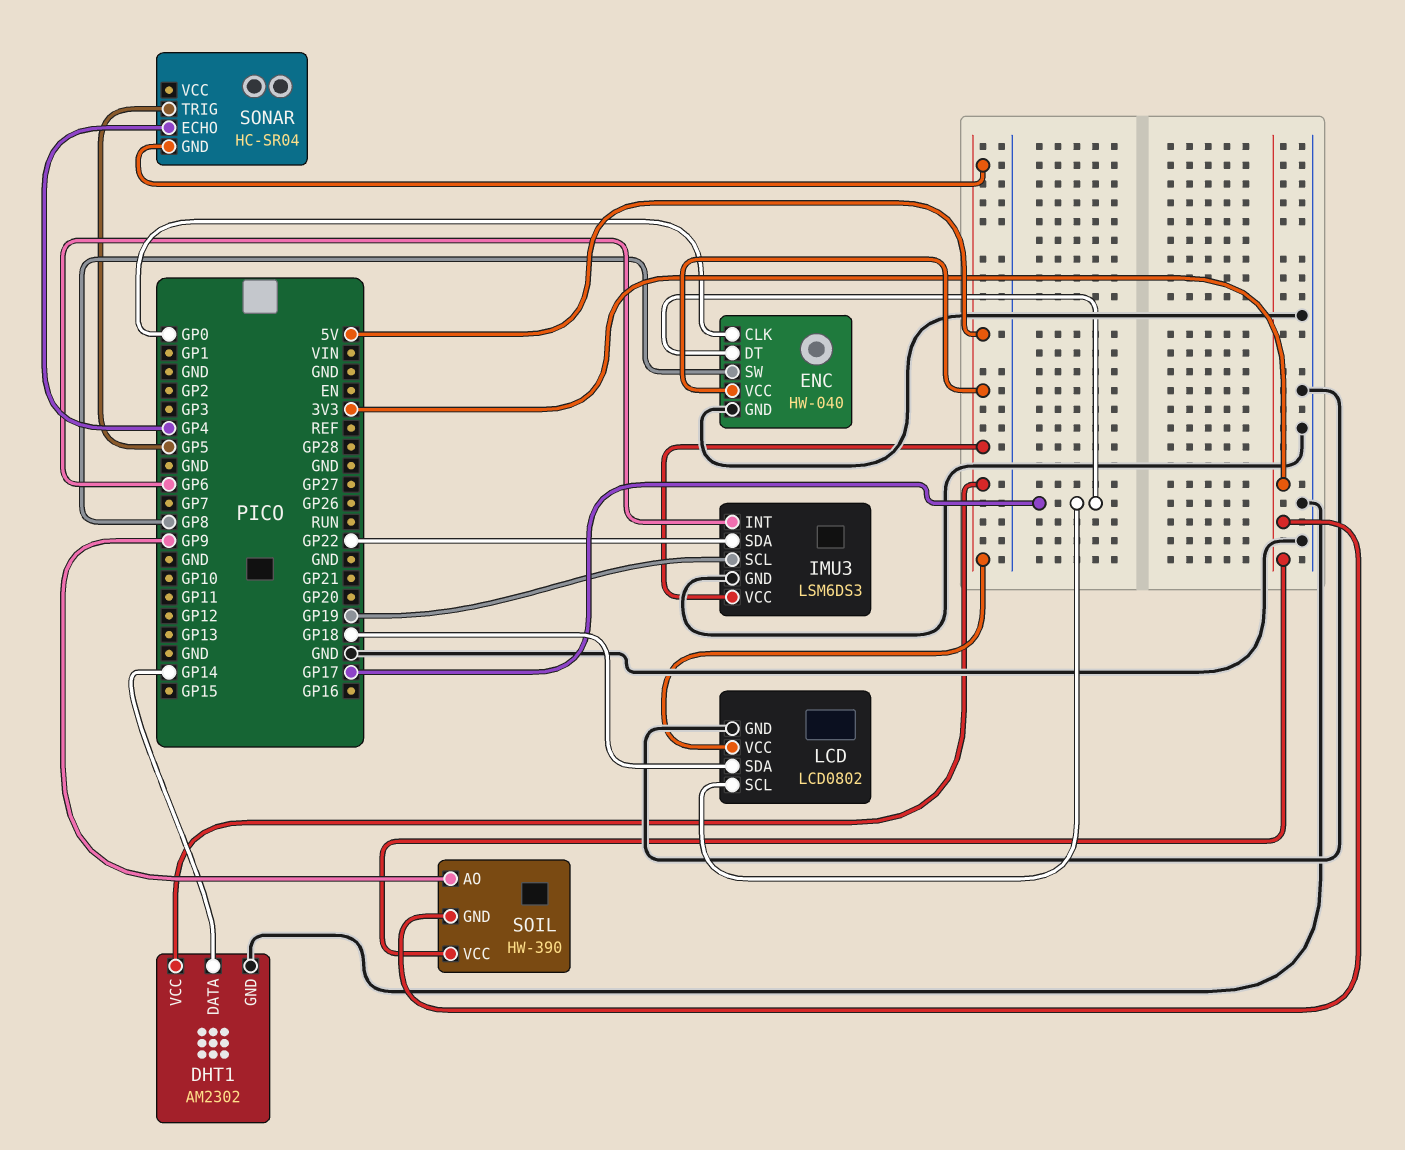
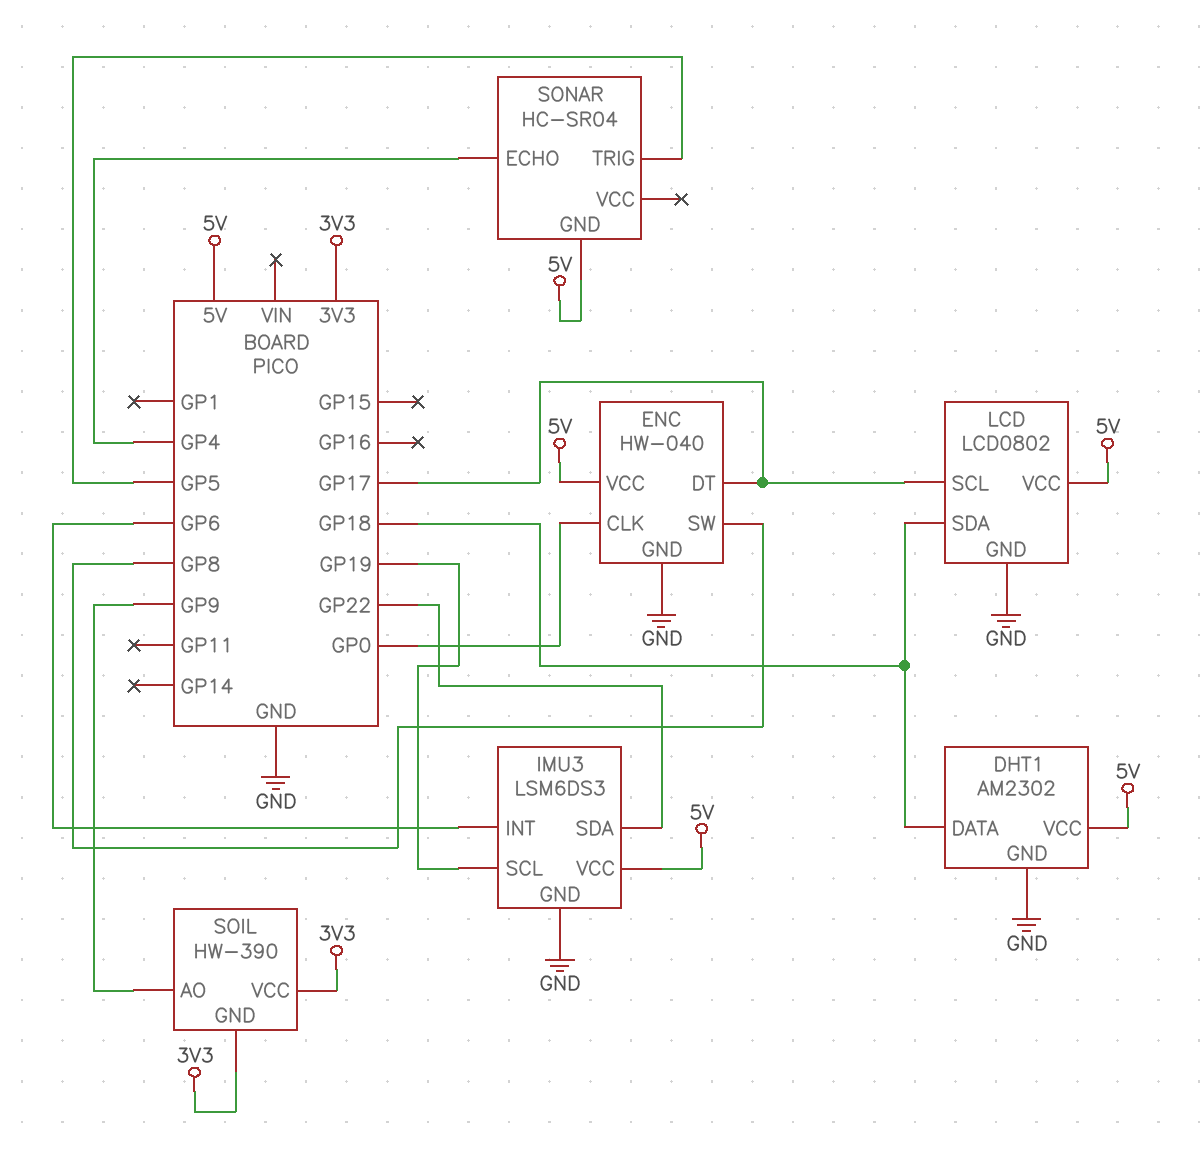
DHT1 pin DATA: GP14 -> GP18

